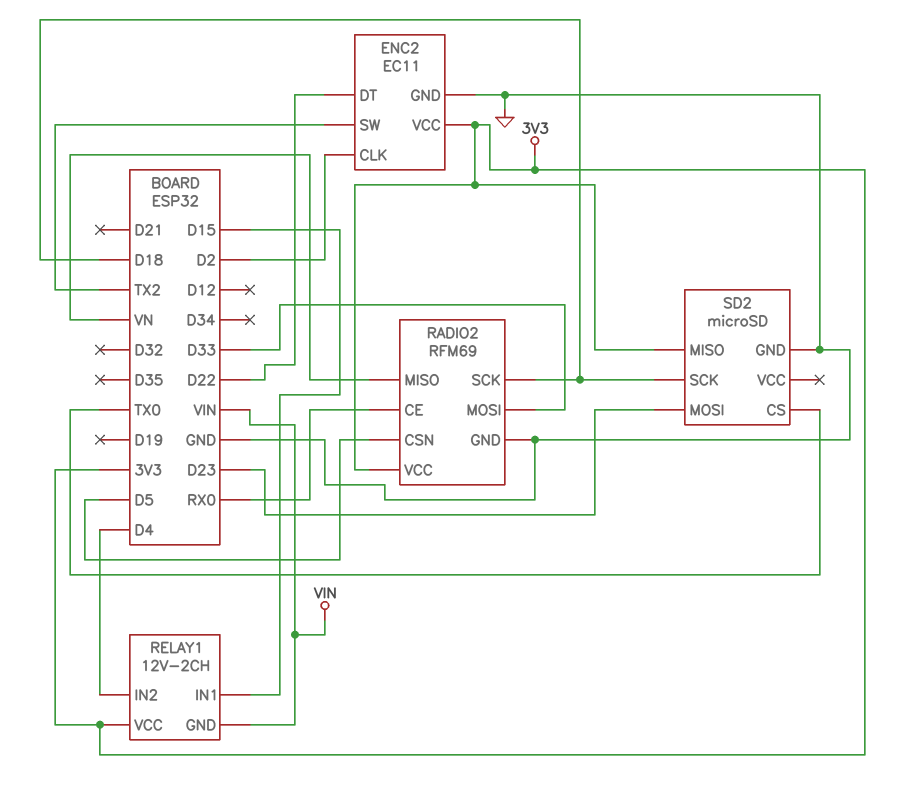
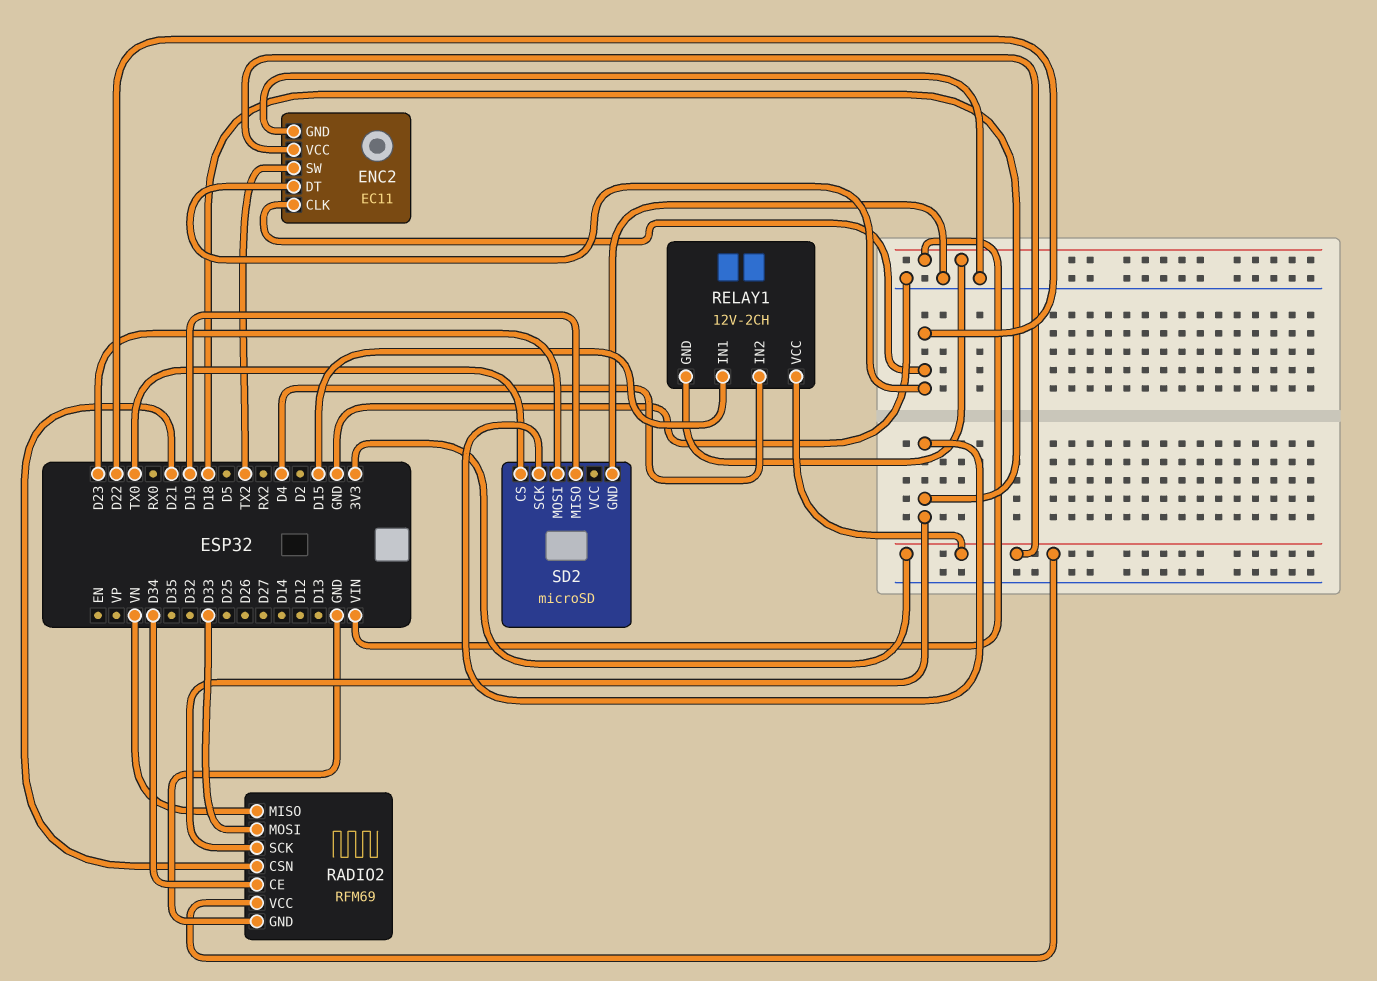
ENC2 pin CLK: D2 -> D22
RADIO2 pin CE: RX0 -> D34
RADIO2 pin CSN: D5 -> D21
SD2 pin MISO: 3V3 -> D19

